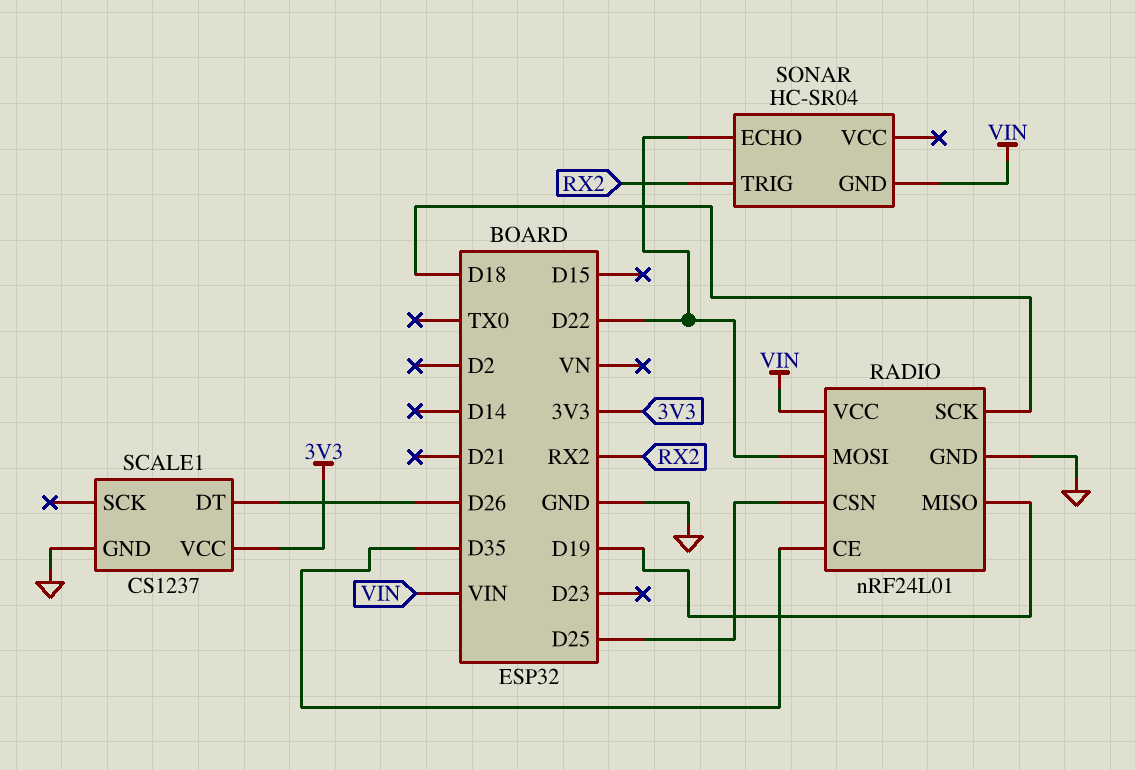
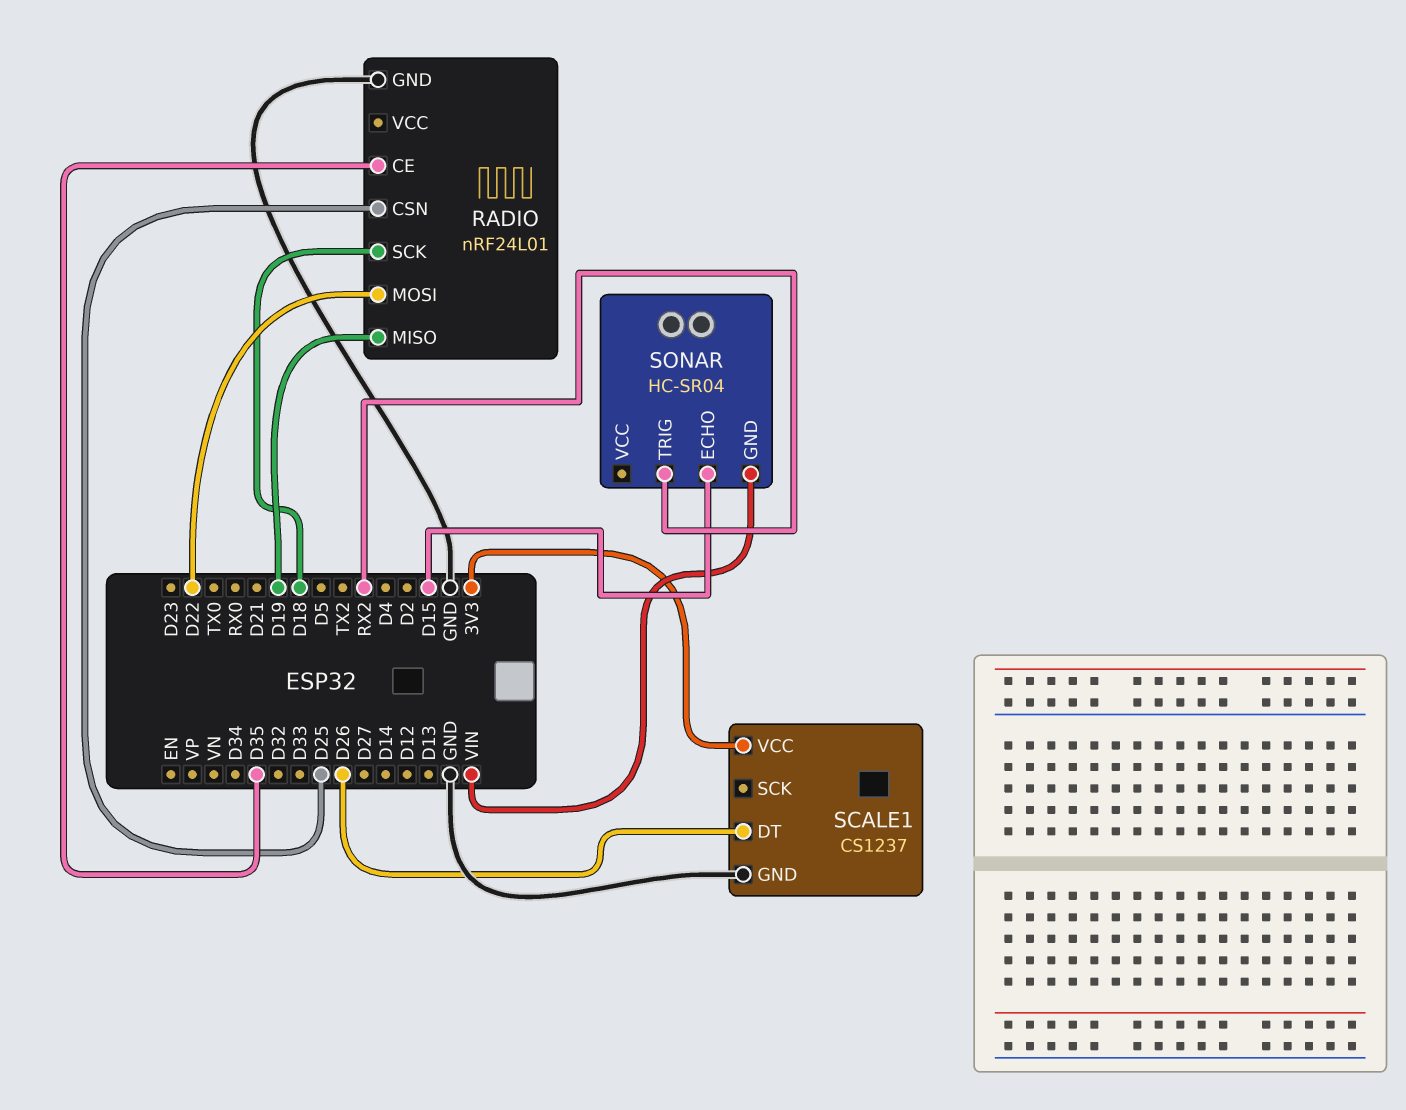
RADIO pin VCC: VIN -> none
SONAR pin ECHO: D22 -> D15

